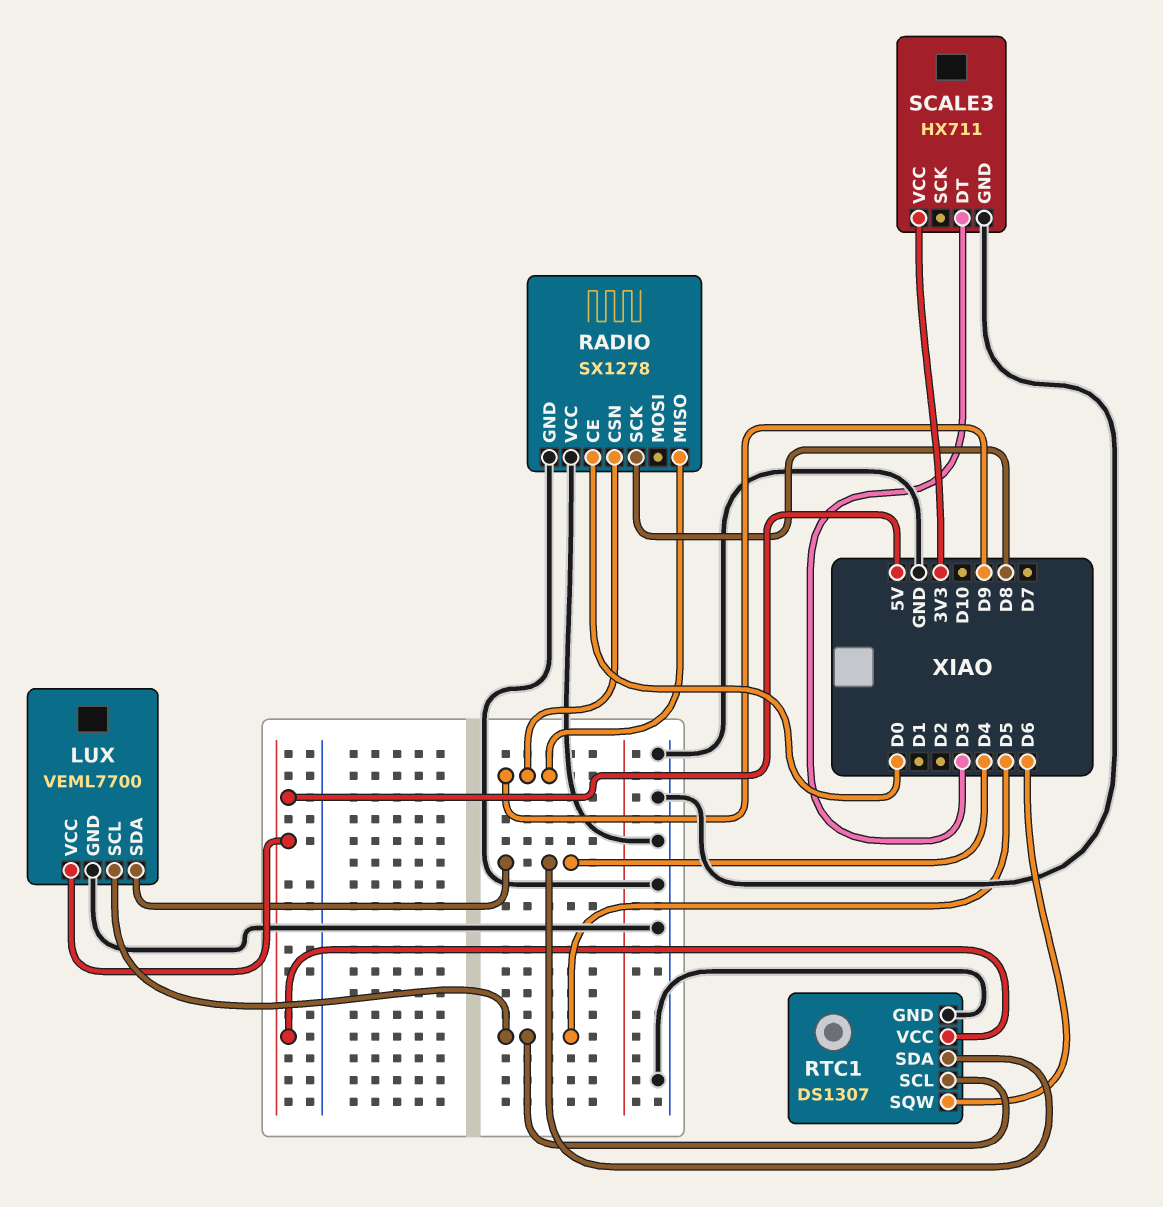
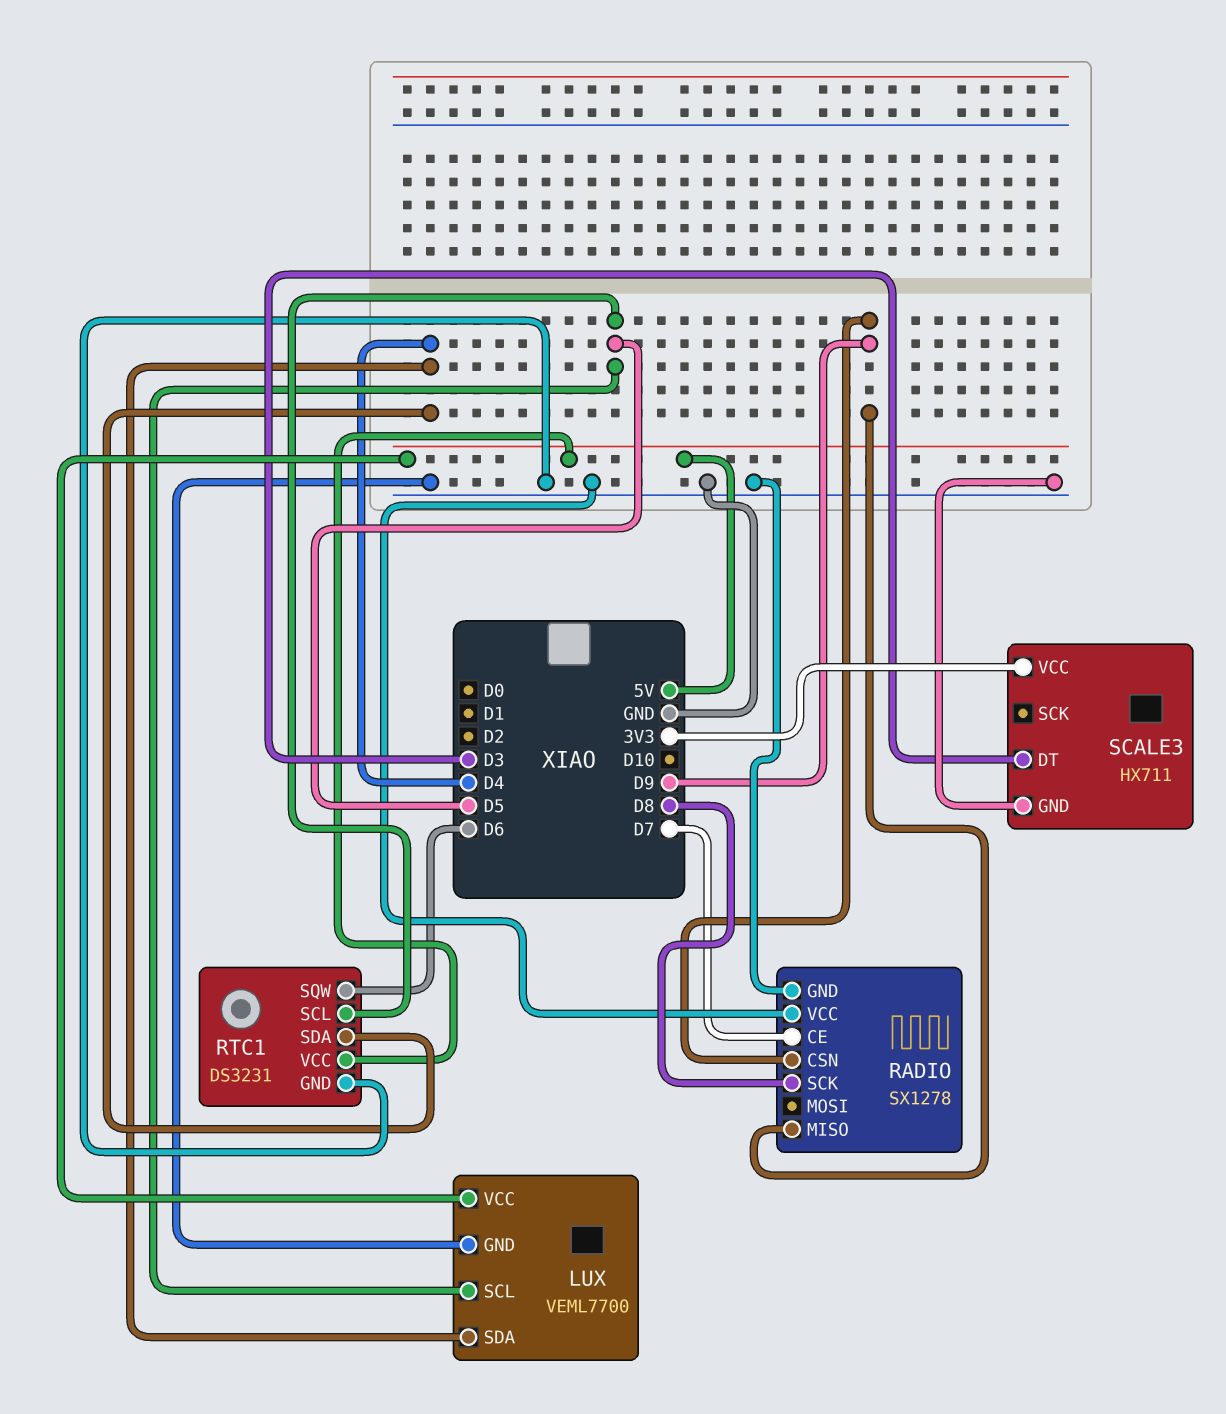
RADIO pin CE: D0 -> D7
RTC1: DS1307 -> DS3231

